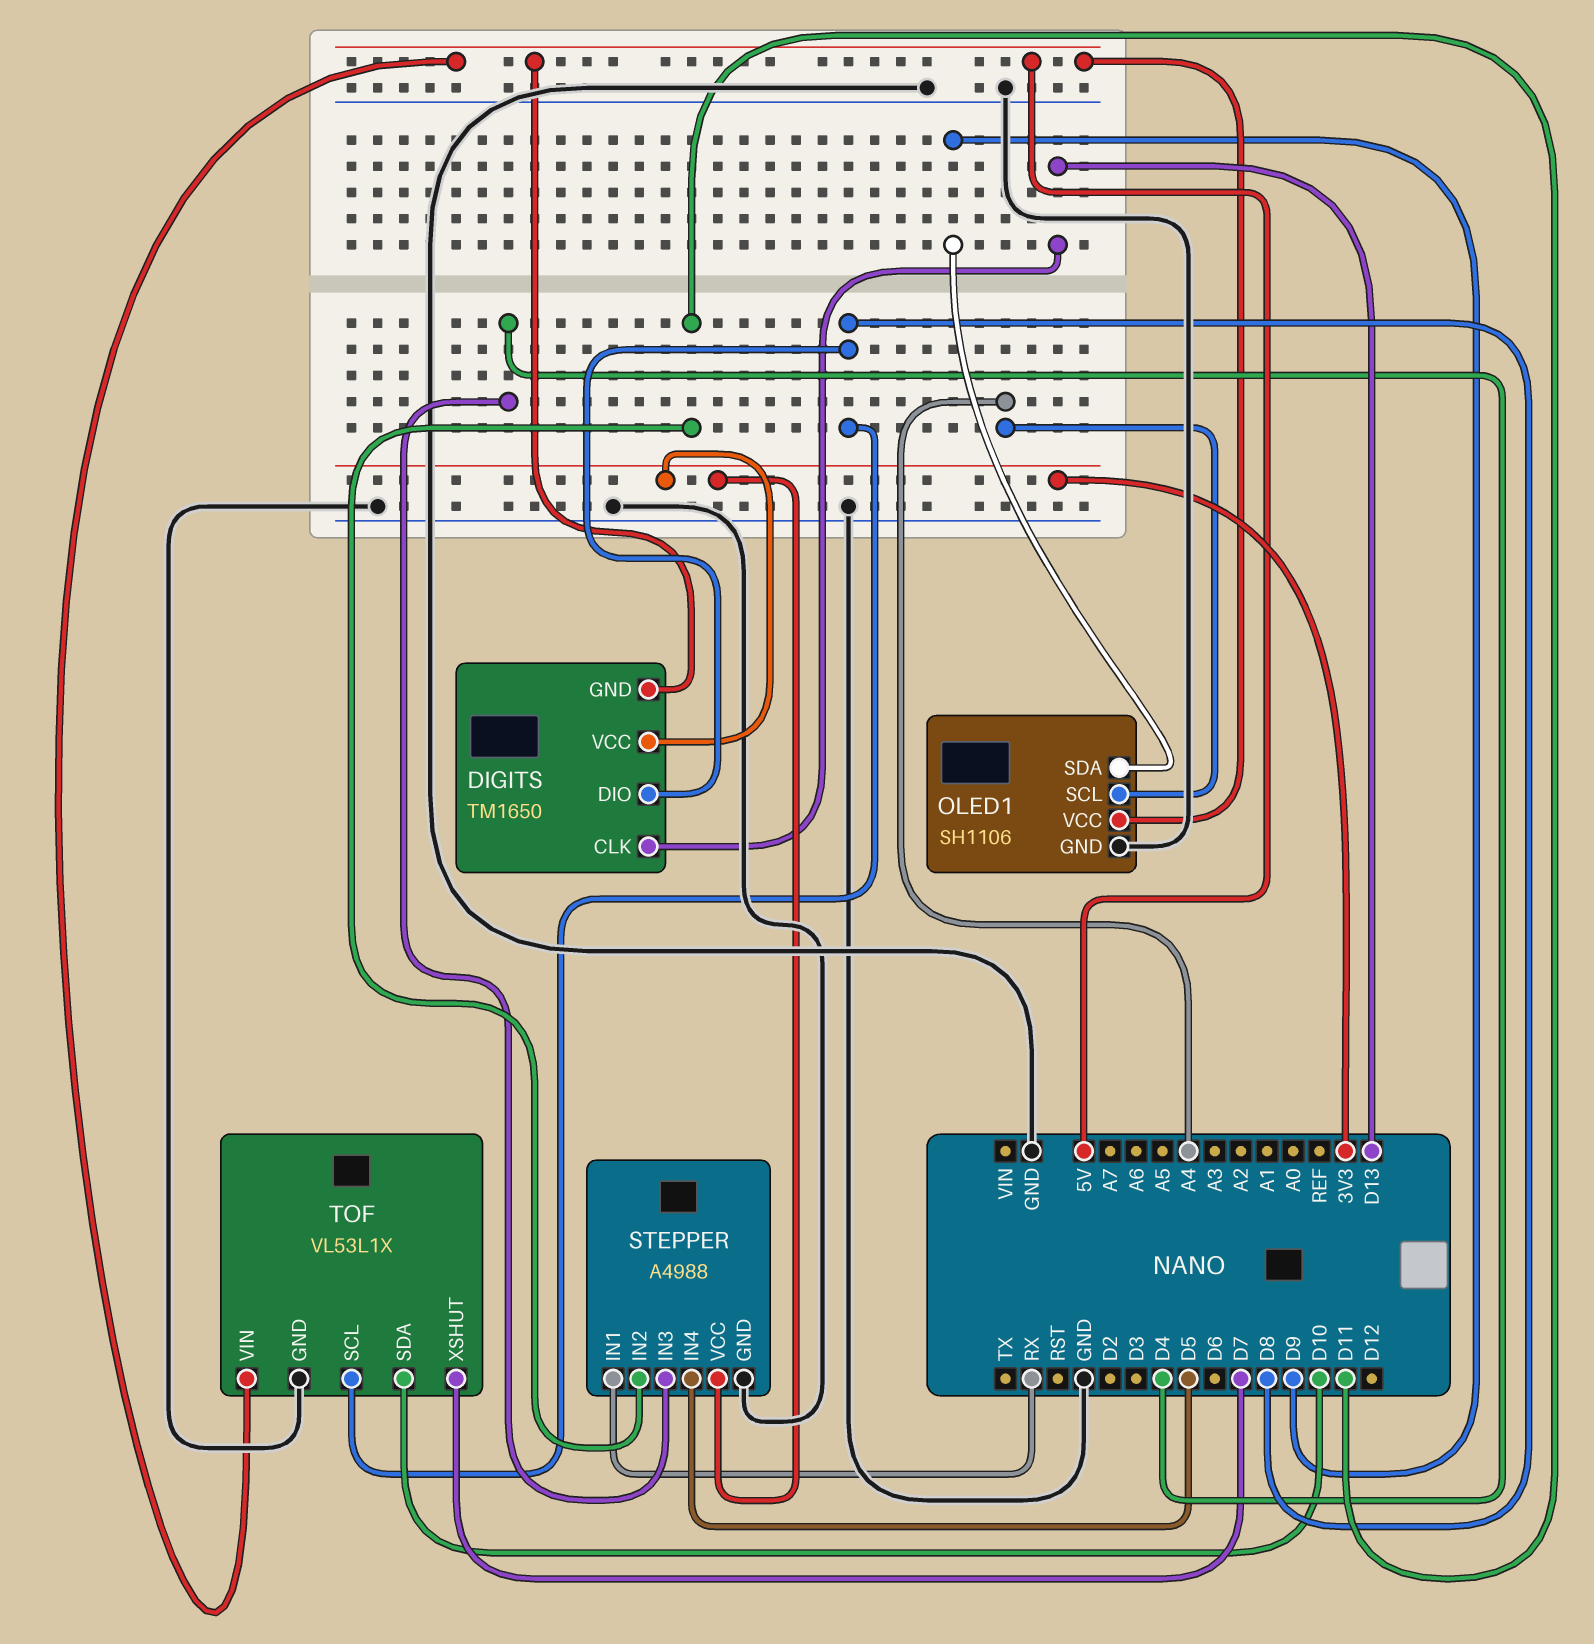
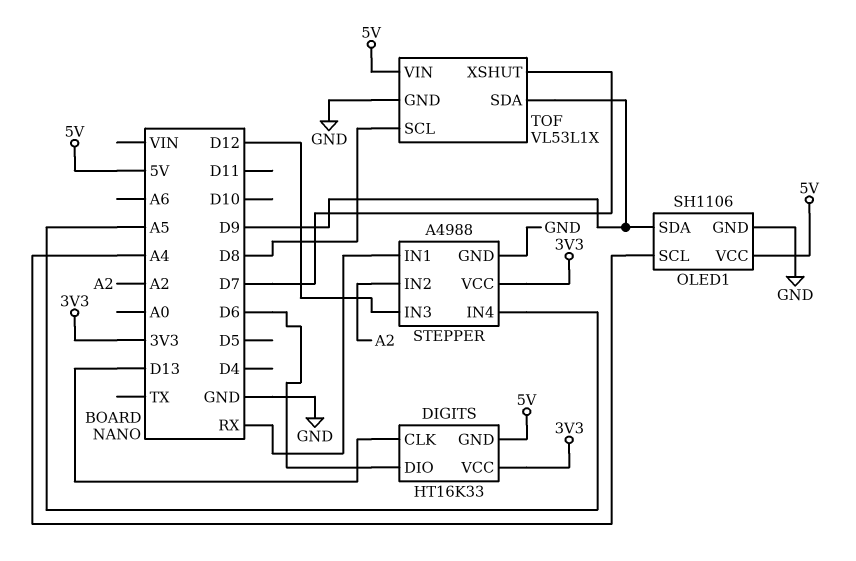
DIGITS: TM1650 -> HT16K33
DIGITS pin DIO: D8 -> D6
STEPPER pin IN2: D11 -> A2
STEPPER pin IN3: D4 -> D12
STEPPER pin IN4: D5 -> A5
TOF pin SDA: D10 -> D9

